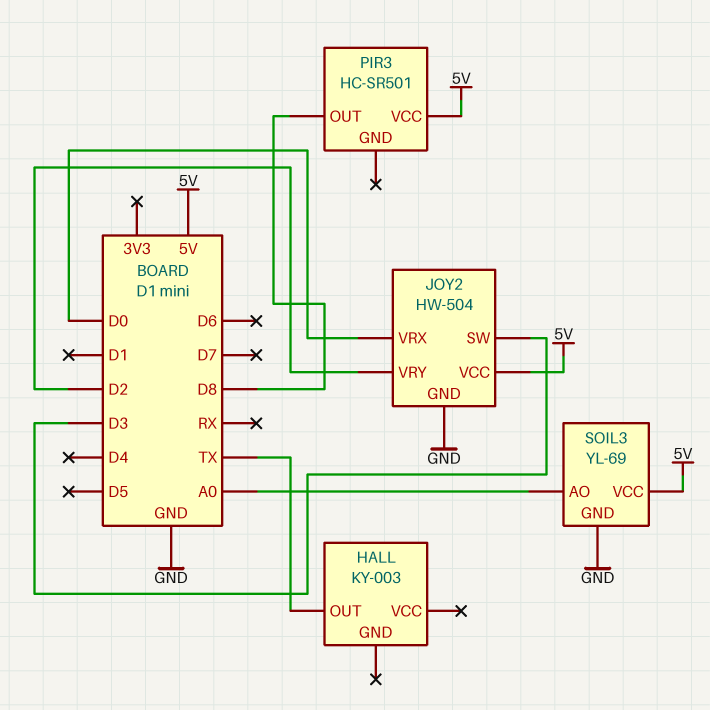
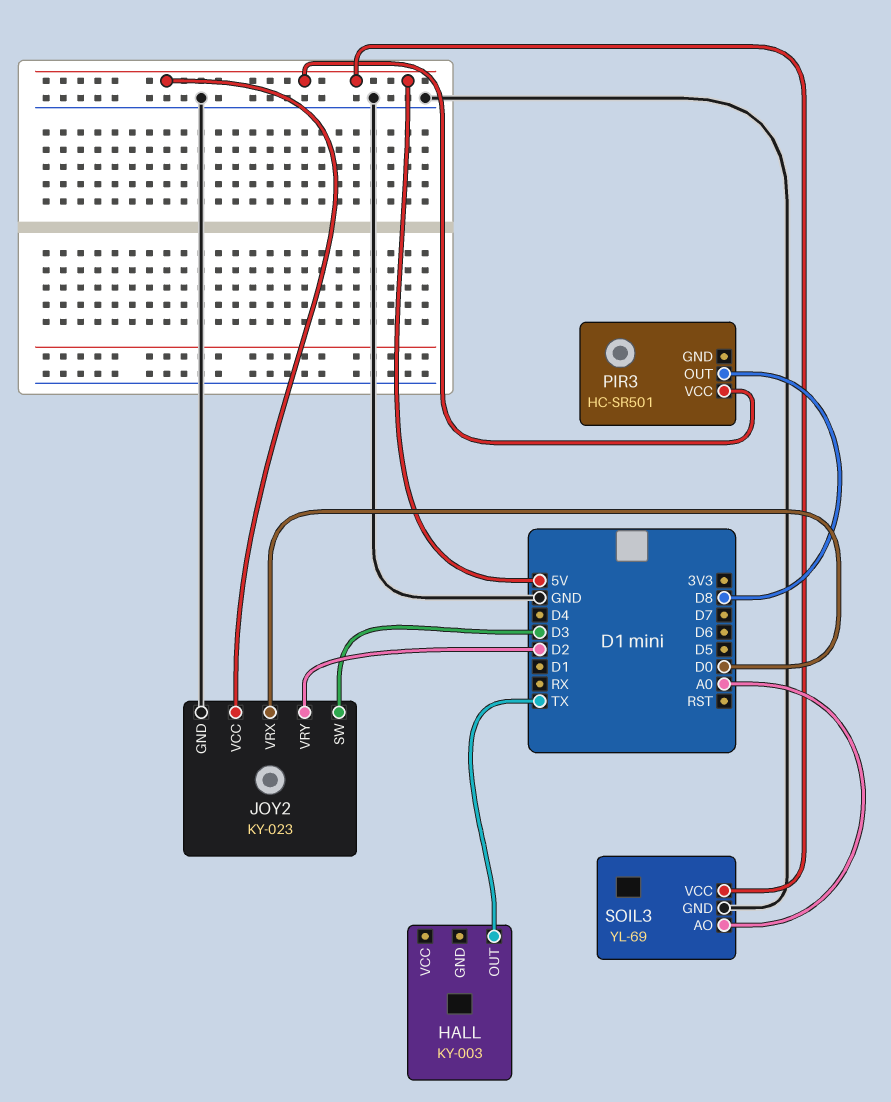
JOY2: HW-504 -> KY-023

